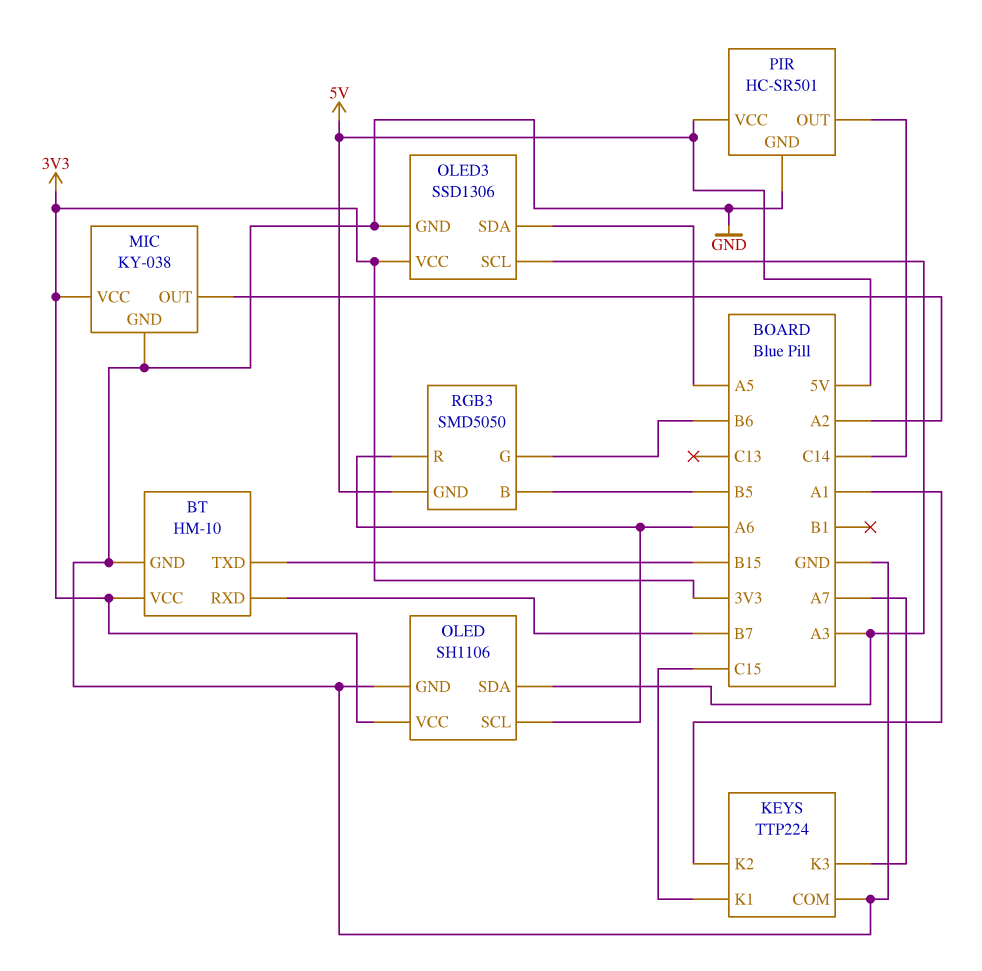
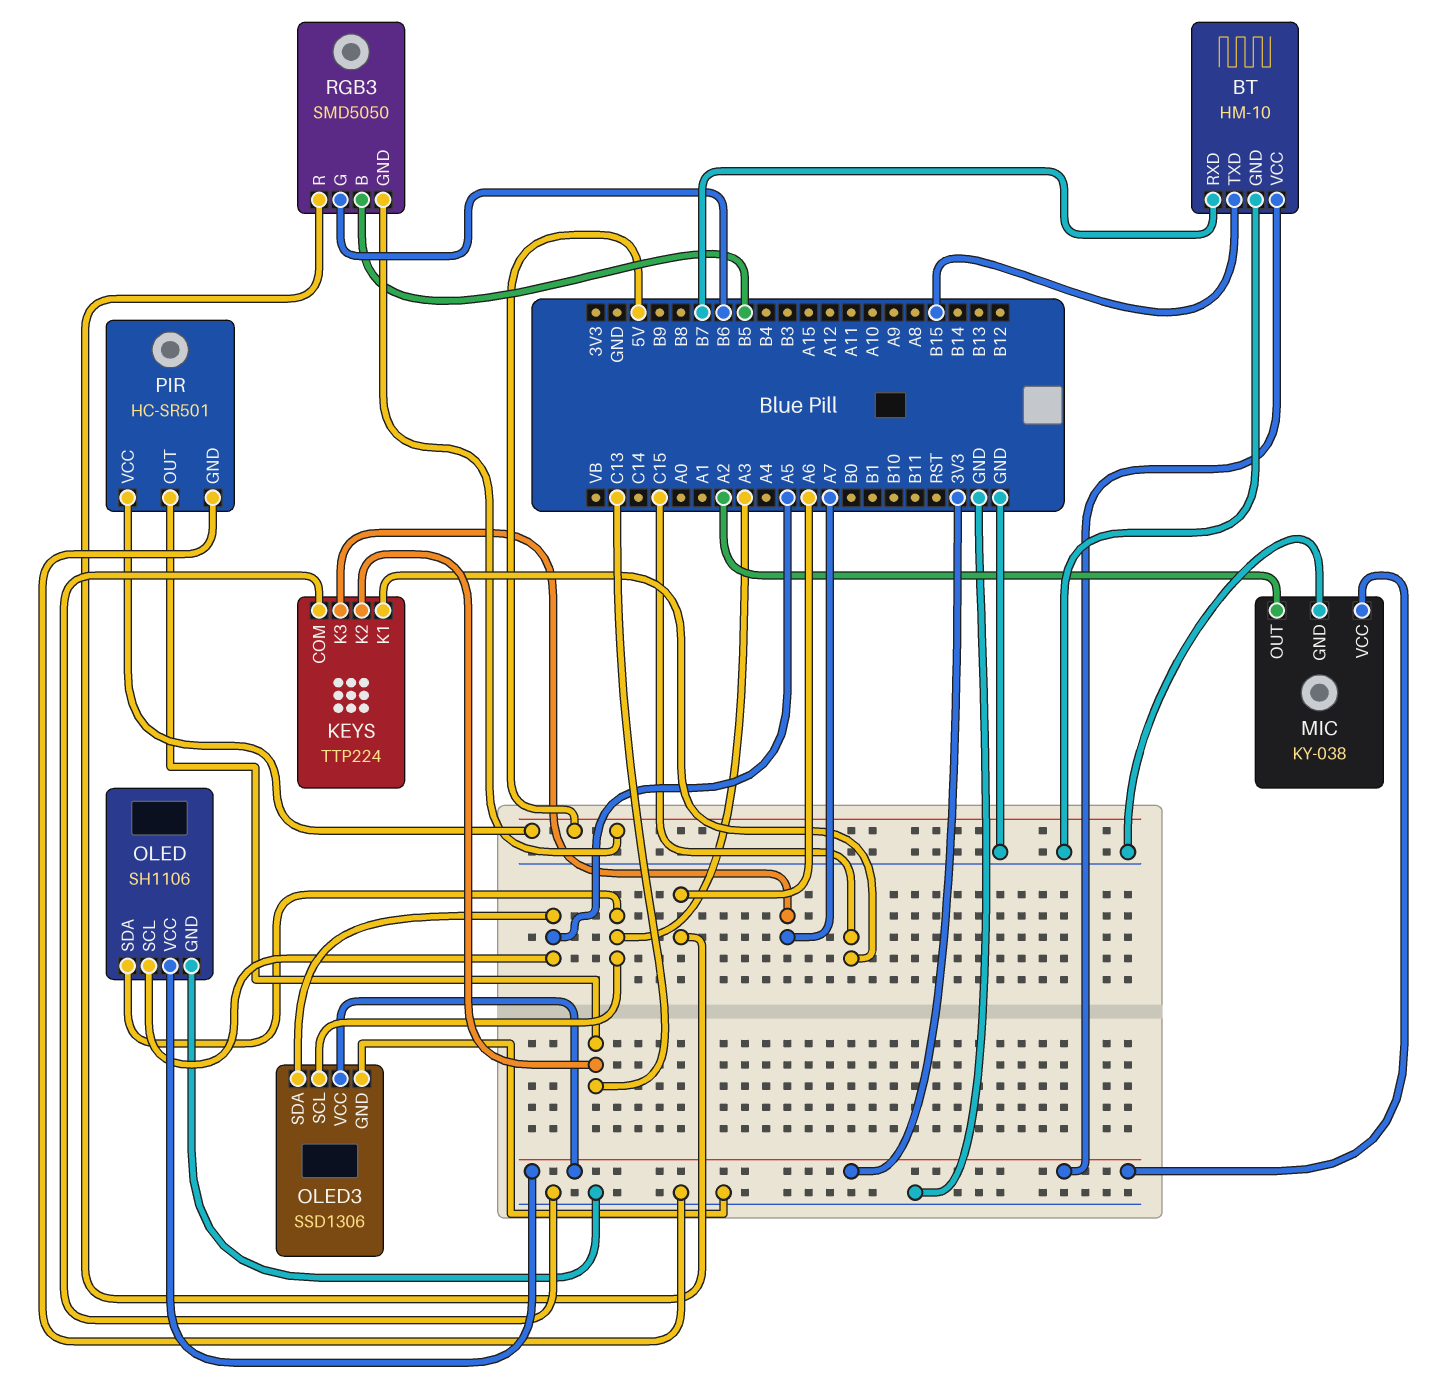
KEYS pin K2: A1 -> C13
OLED pin SCL: A6 -> A5
PIR pin OUT: C14 -> C13

